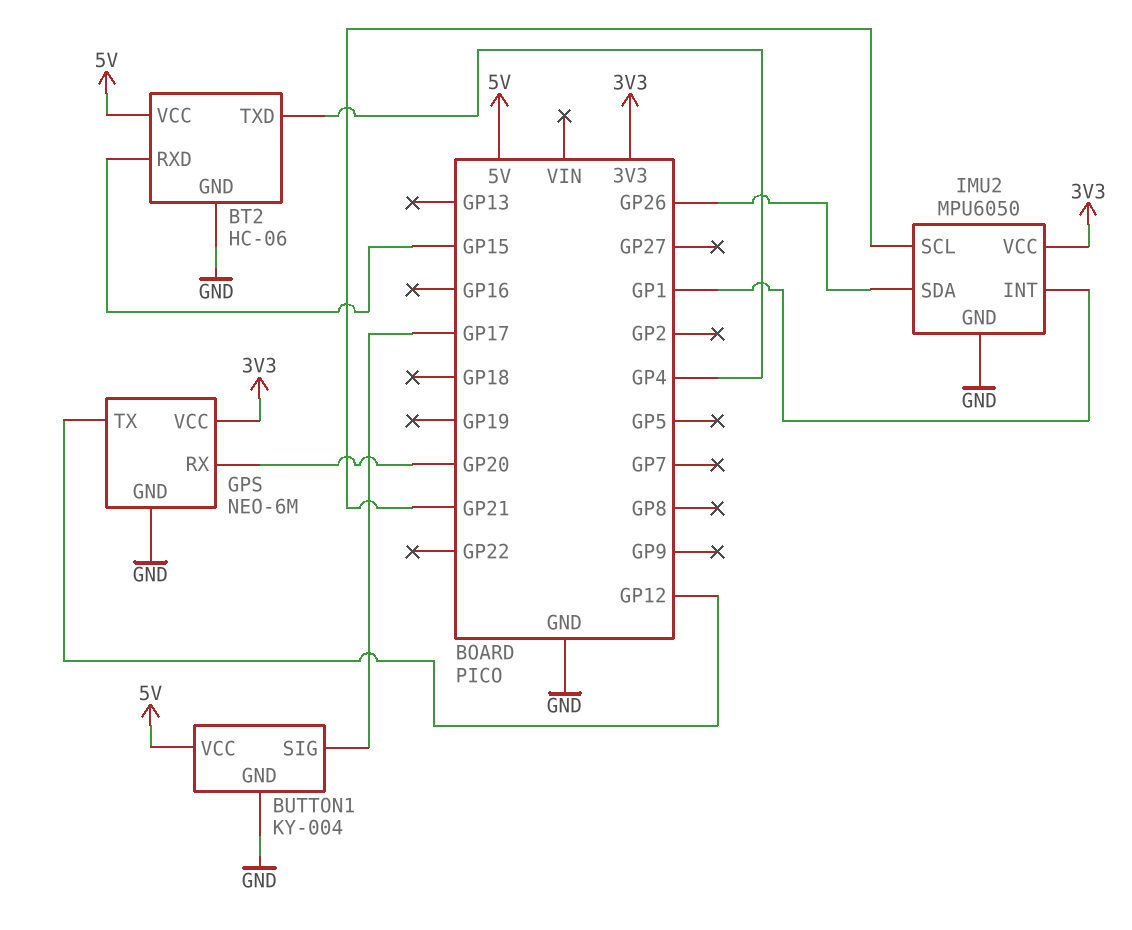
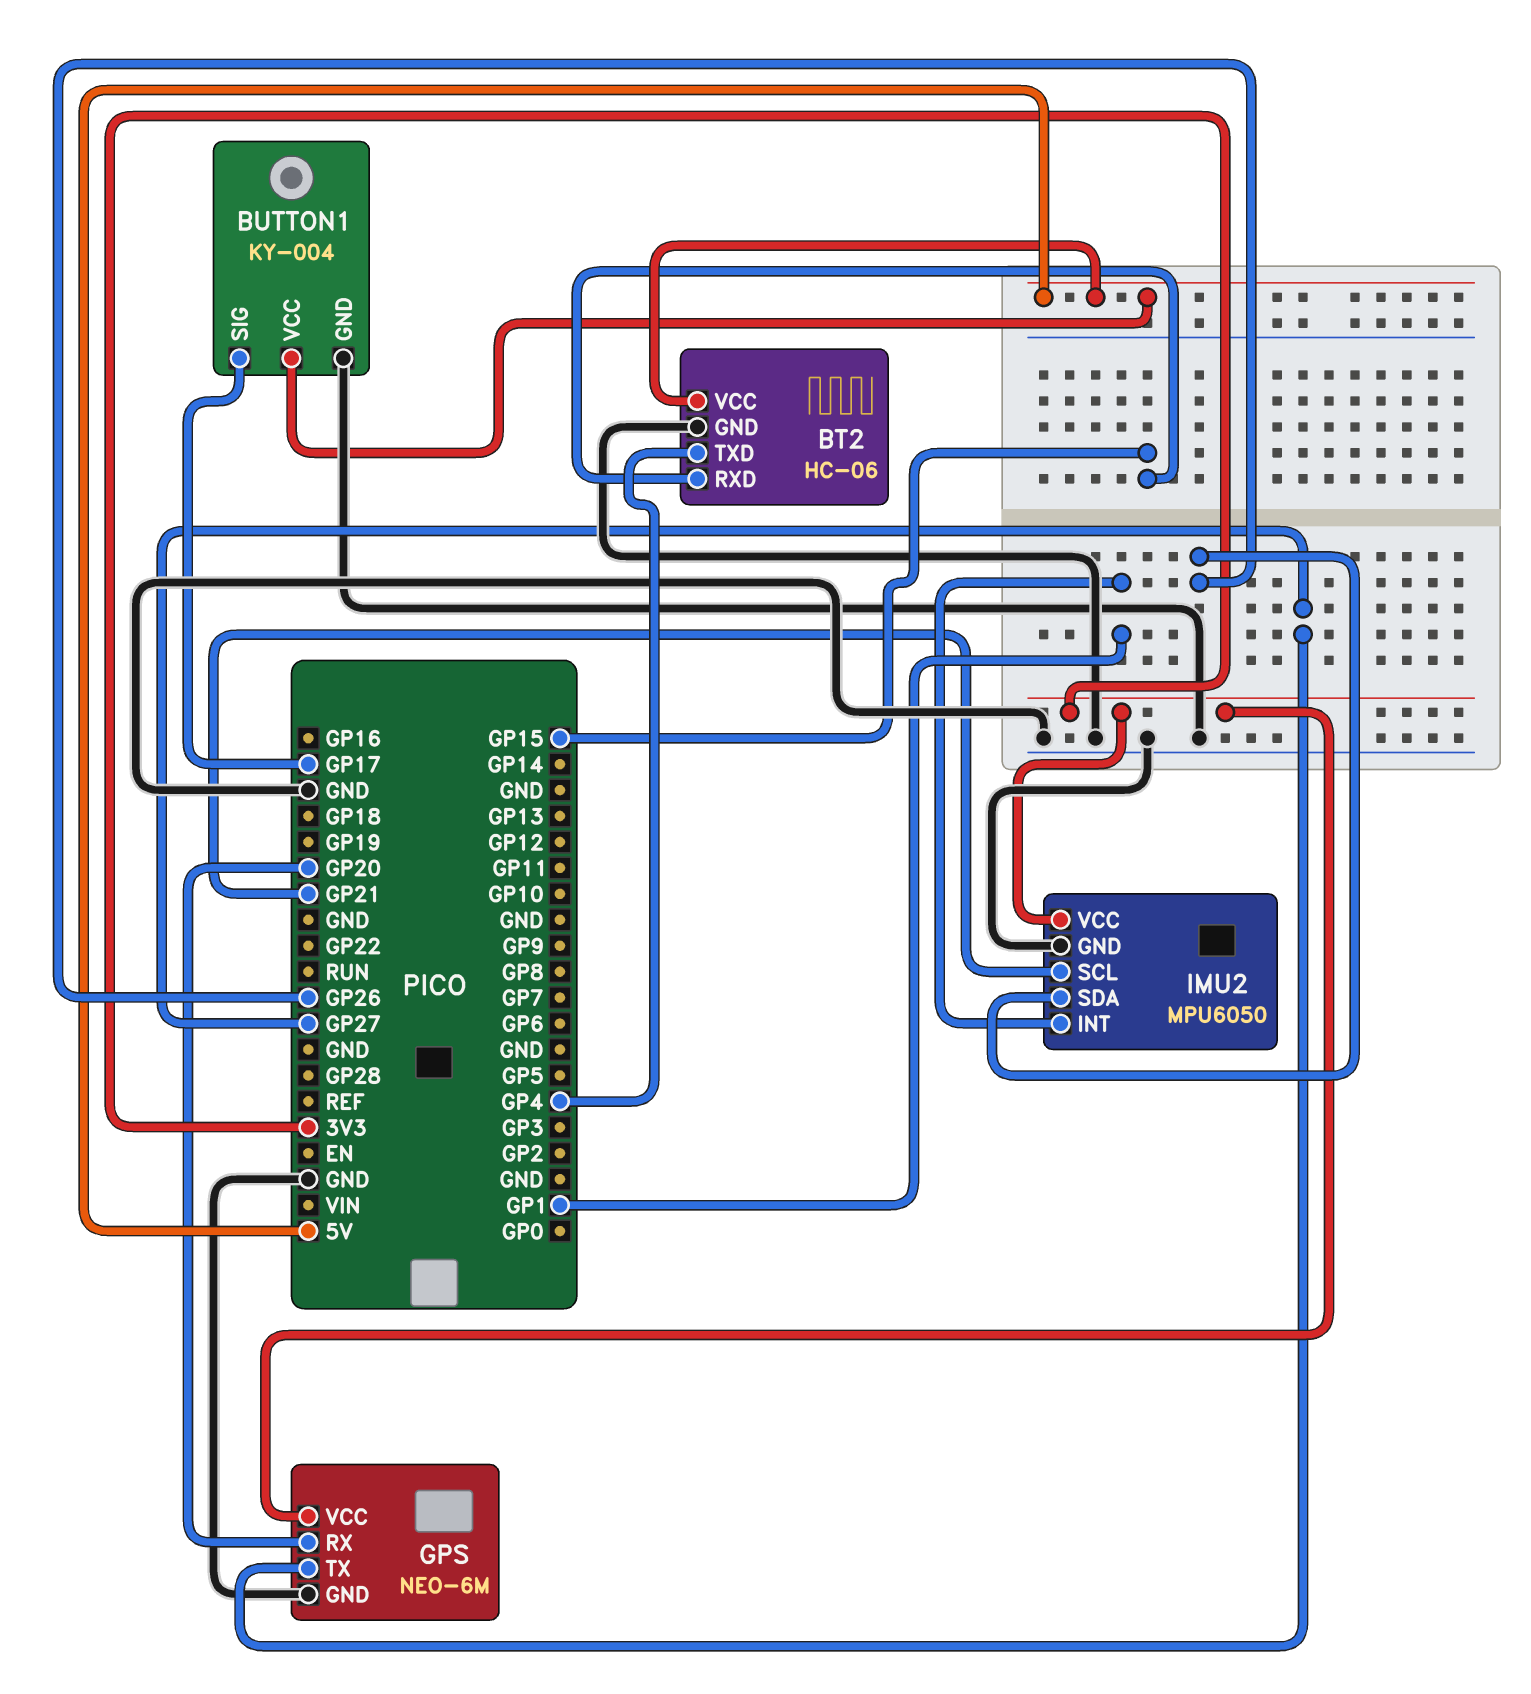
GPS pin TX: GP12 -> GP27

